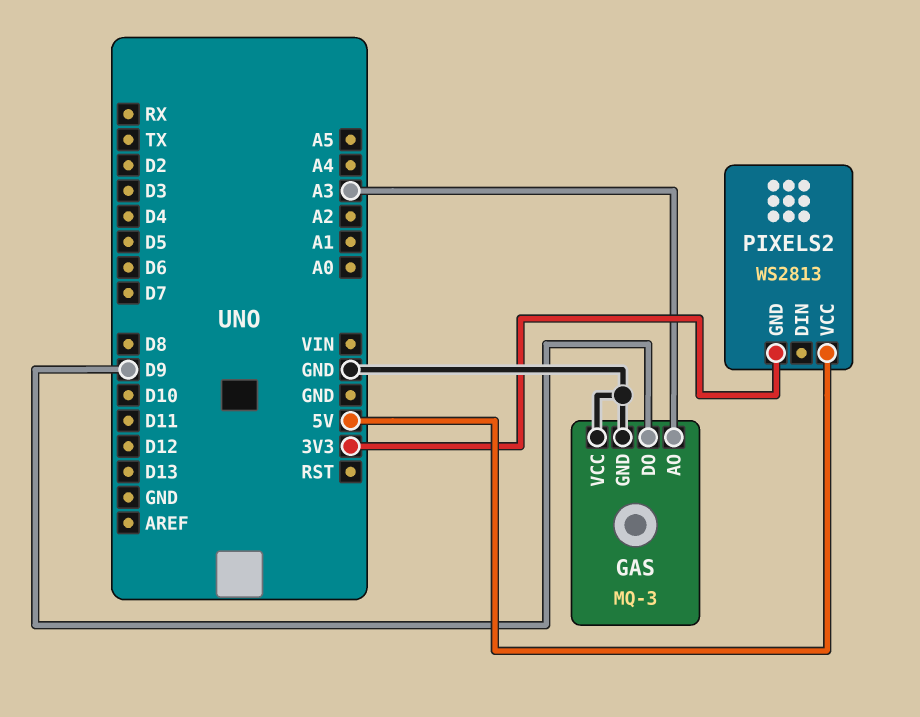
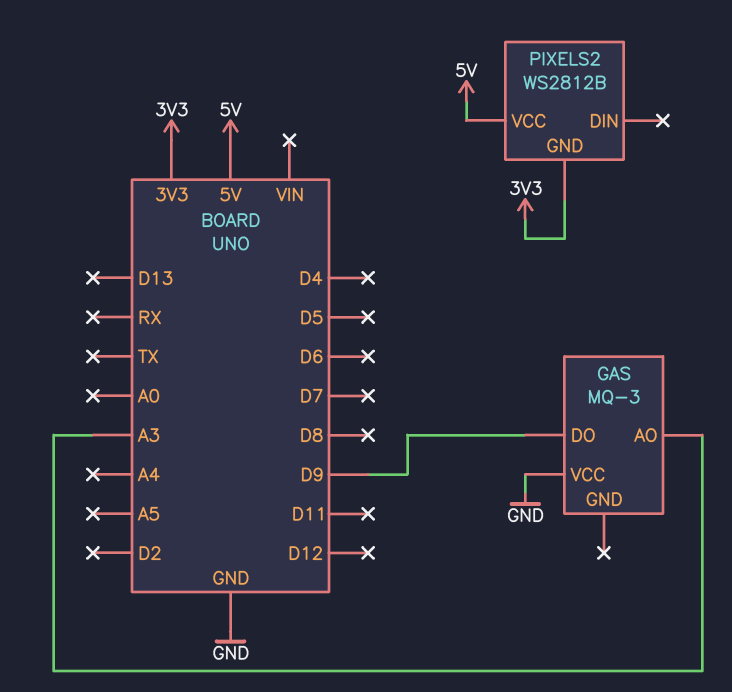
GAS pin GND: GND -> none
PIXELS2: WS2813 -> WS2812B

